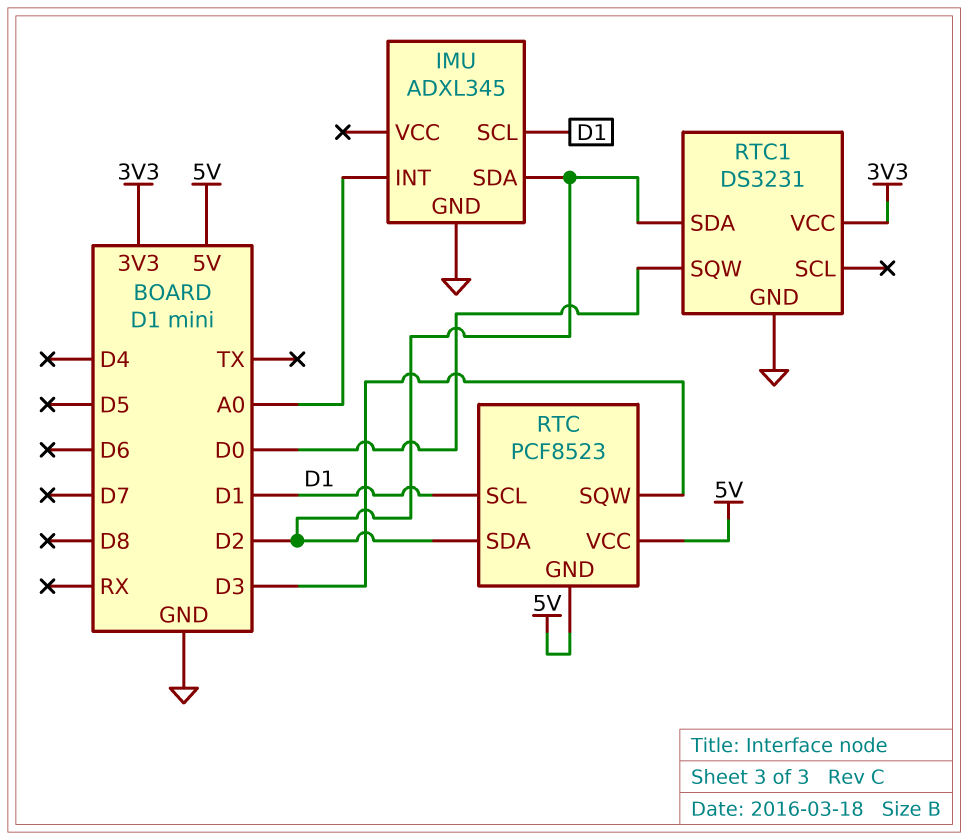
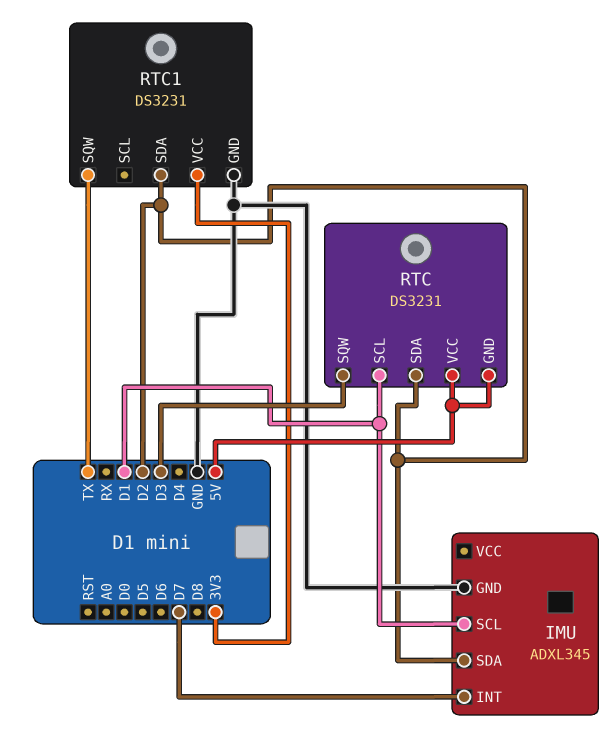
IMU pin INT: A0 -> D7
RTC: PCF8523 -> DS3231
RTC1 pin SQW: D0 -> TX

